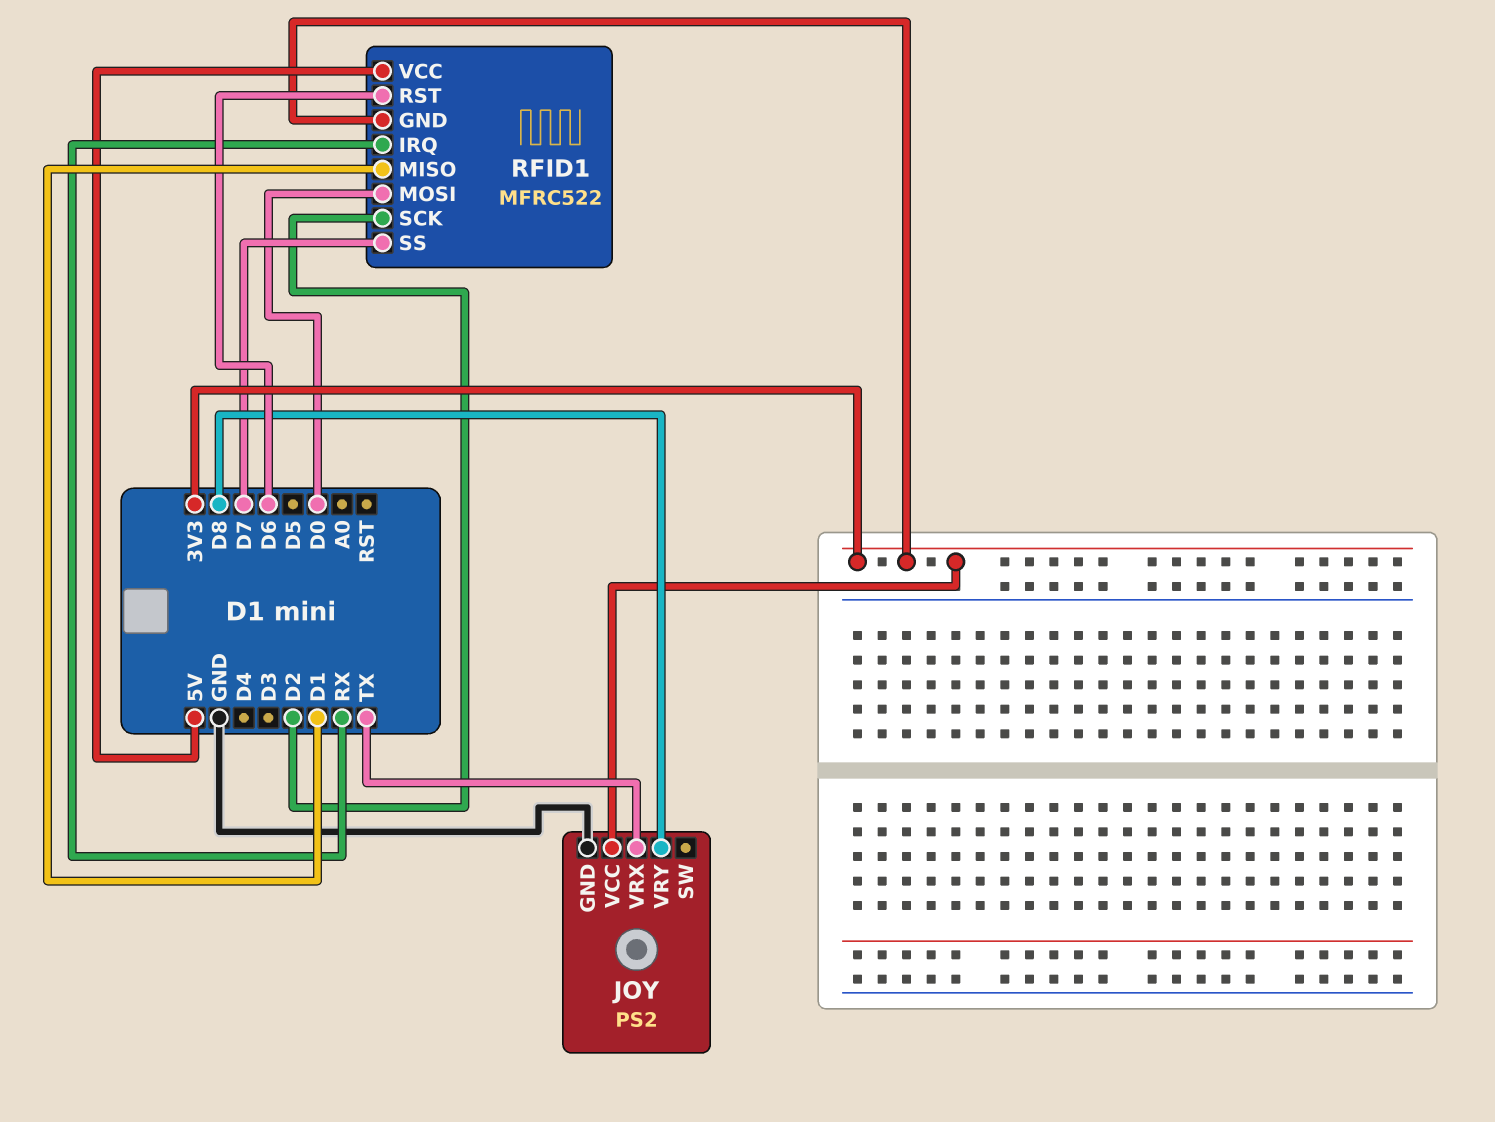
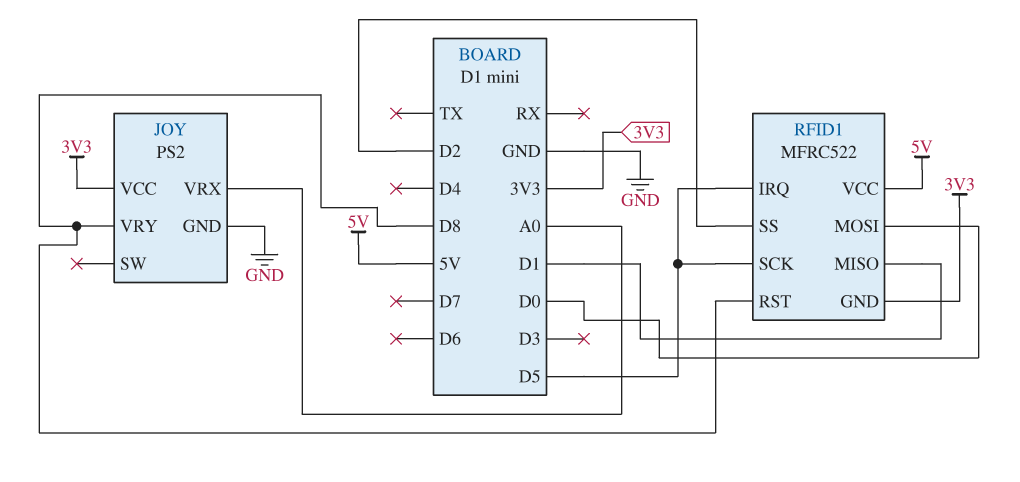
JOY pin VRX: TX -> A0
RFID1 pin IRQ: RX -> D5
RFID1 pin RST: D6 -> D8
RFID1 pin SCK: D2 -> D5
RFID1 pin SS: D7 -> D2

